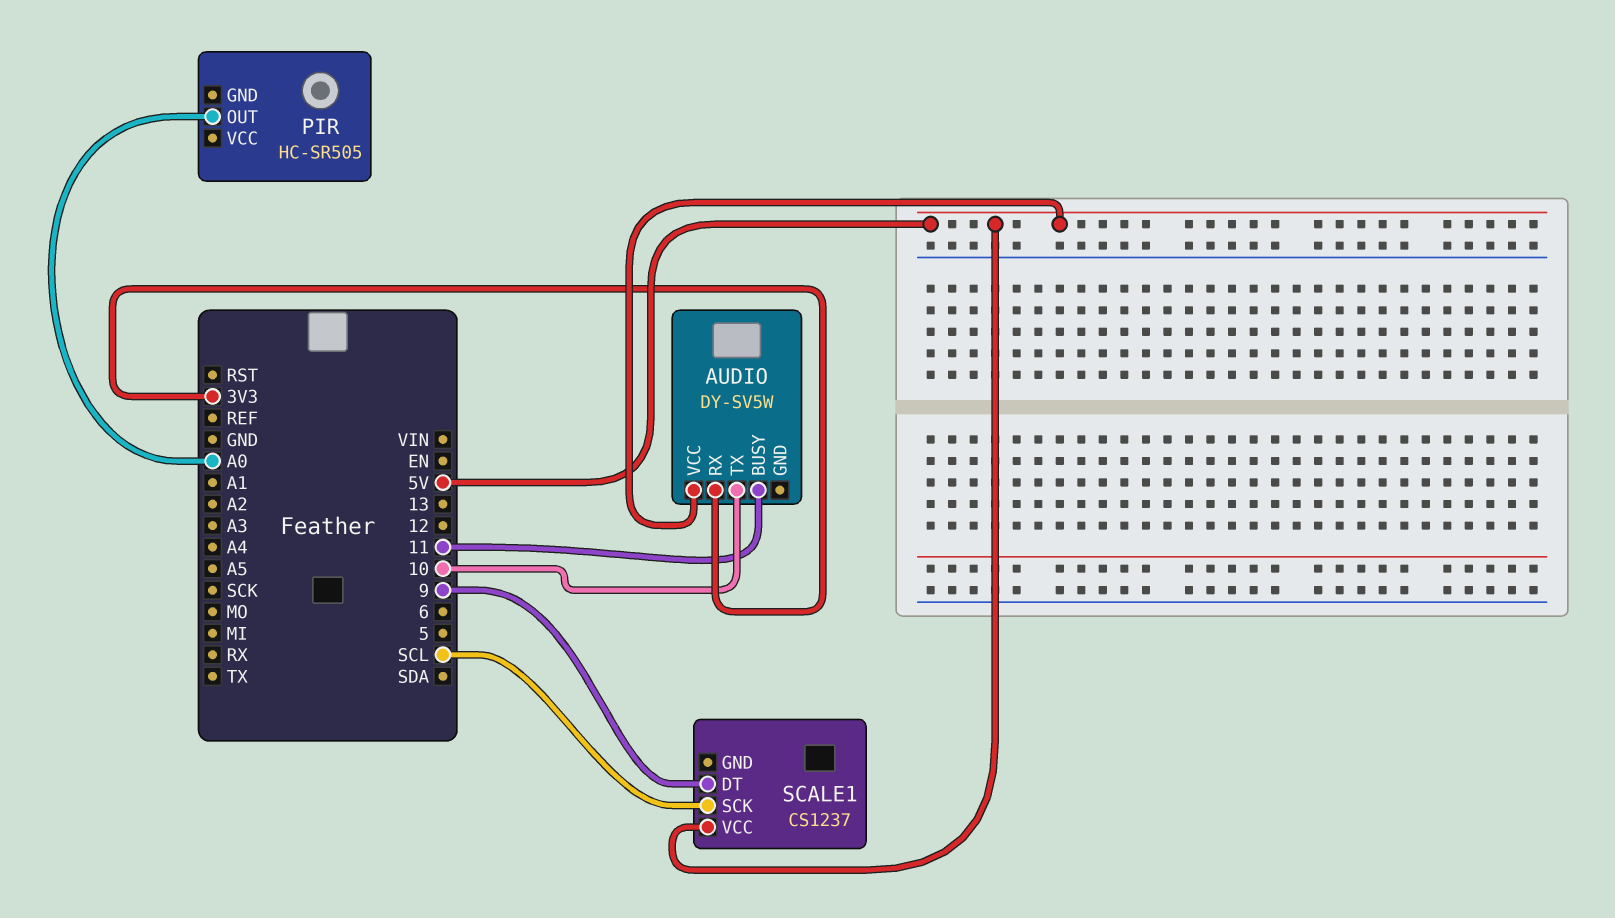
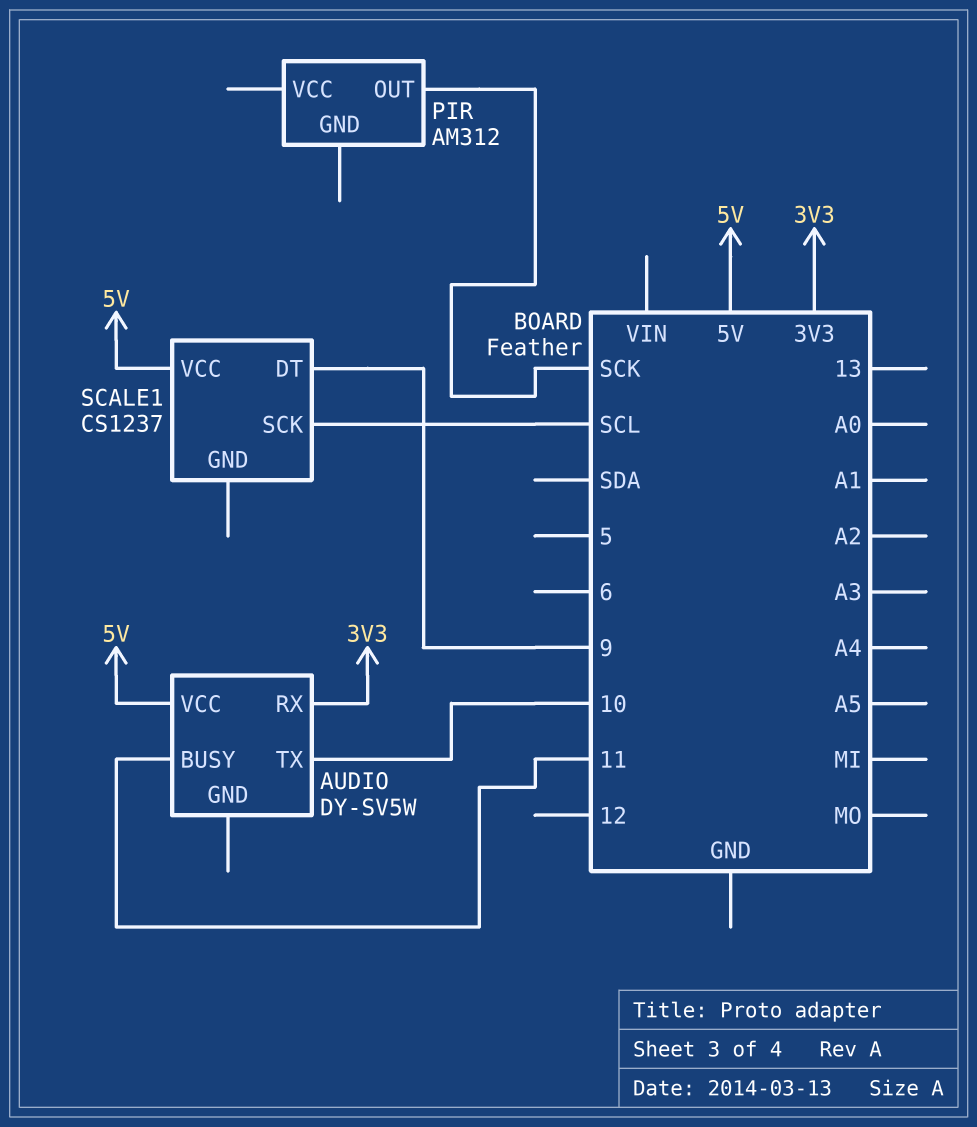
PIR: HC-SR505 -> AM312
PIR pin OUT: A0 -> SCK

